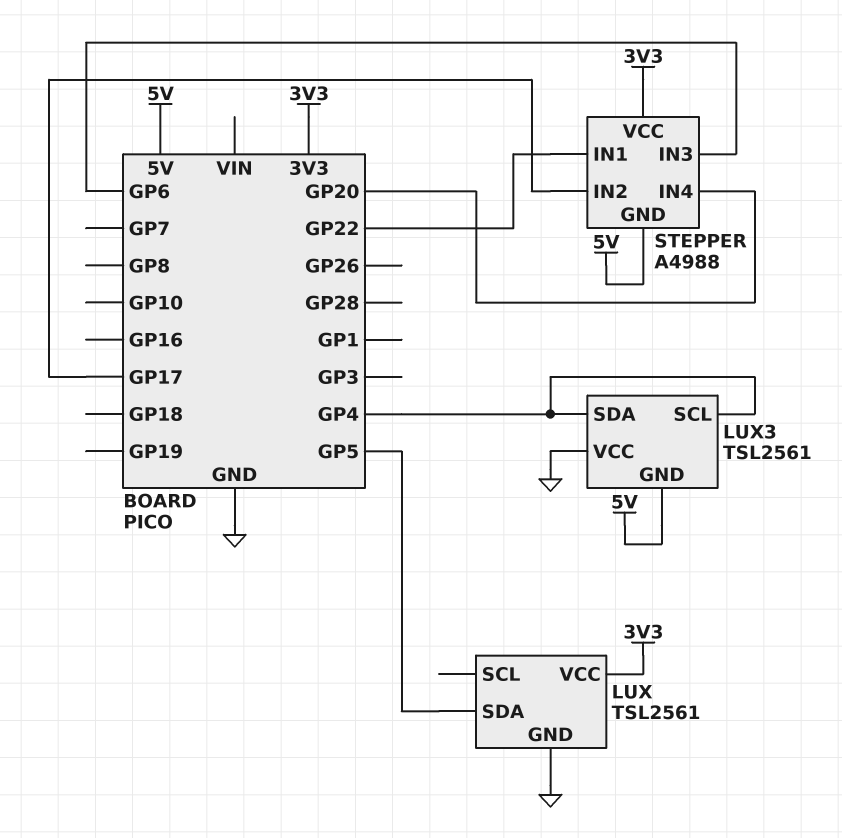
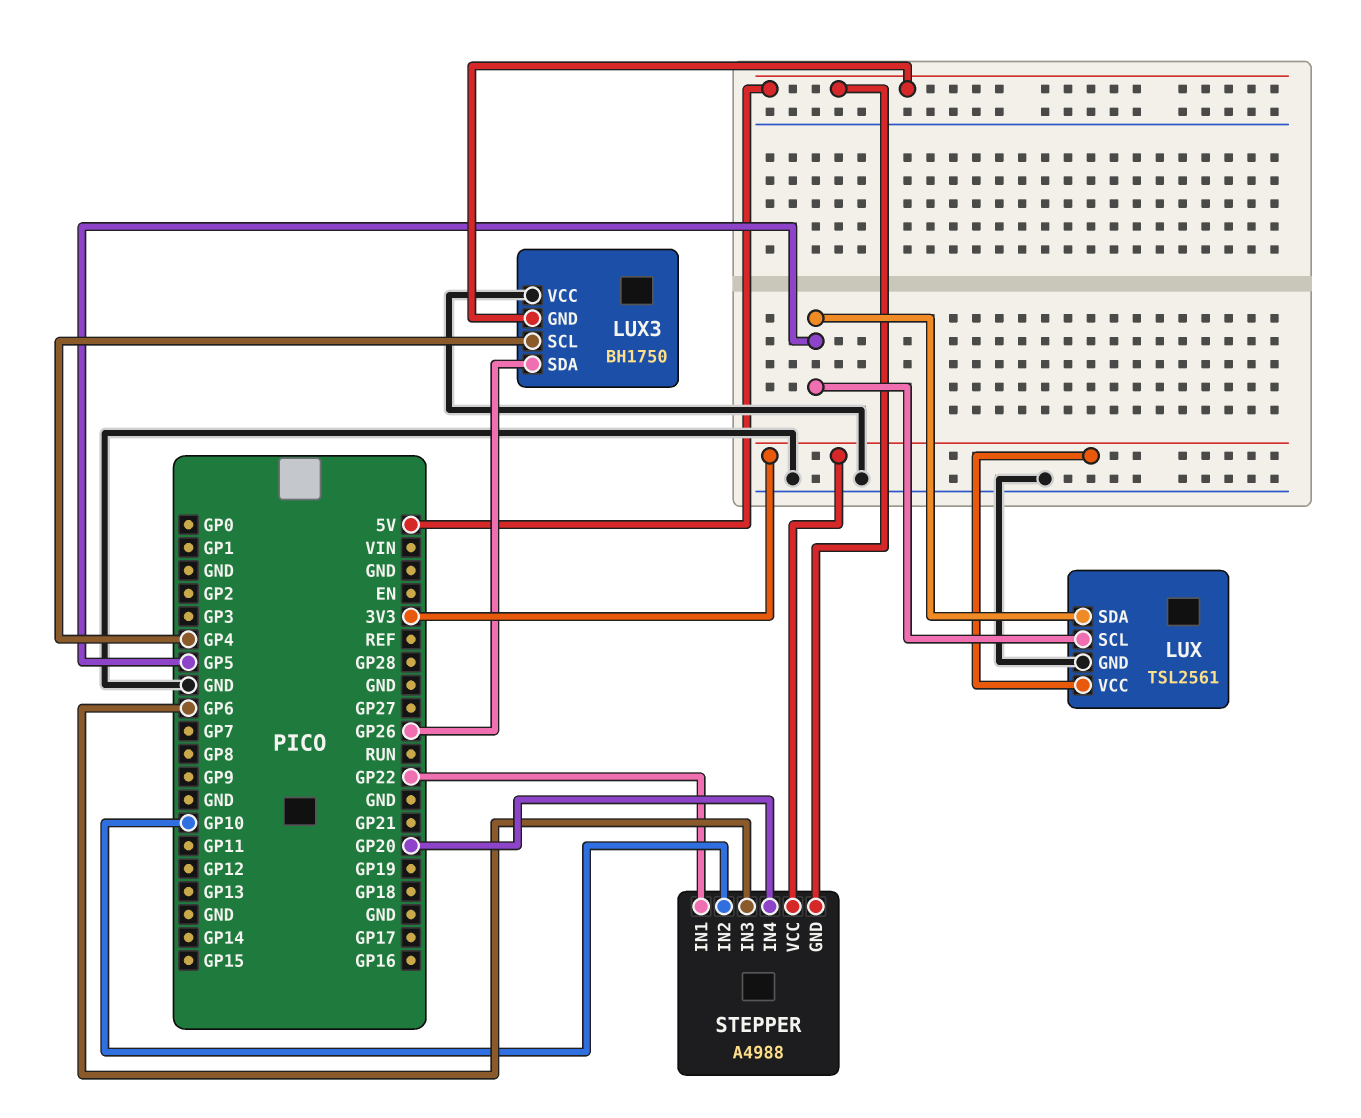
LUX pin SCL: none -> GP5
LUX3: TSL2561 -> BH1750
LUX3 pin SDA: GP4 -> GP26
STEPPER pin IN2: GP17 -> GP10

